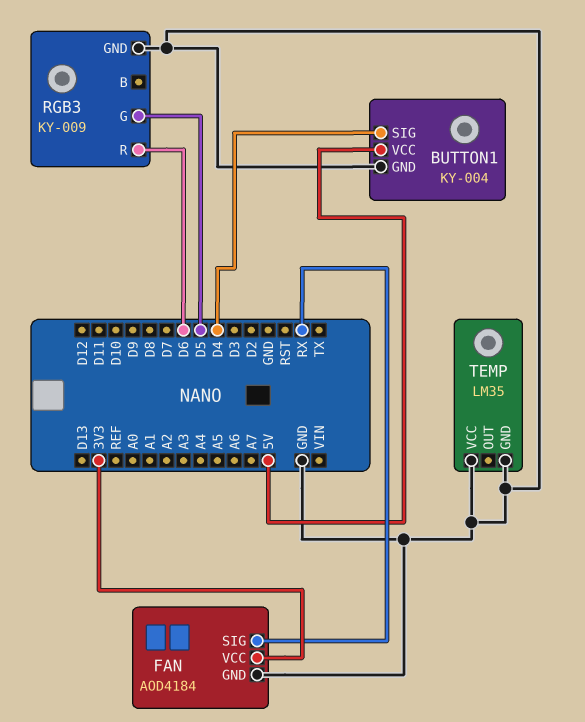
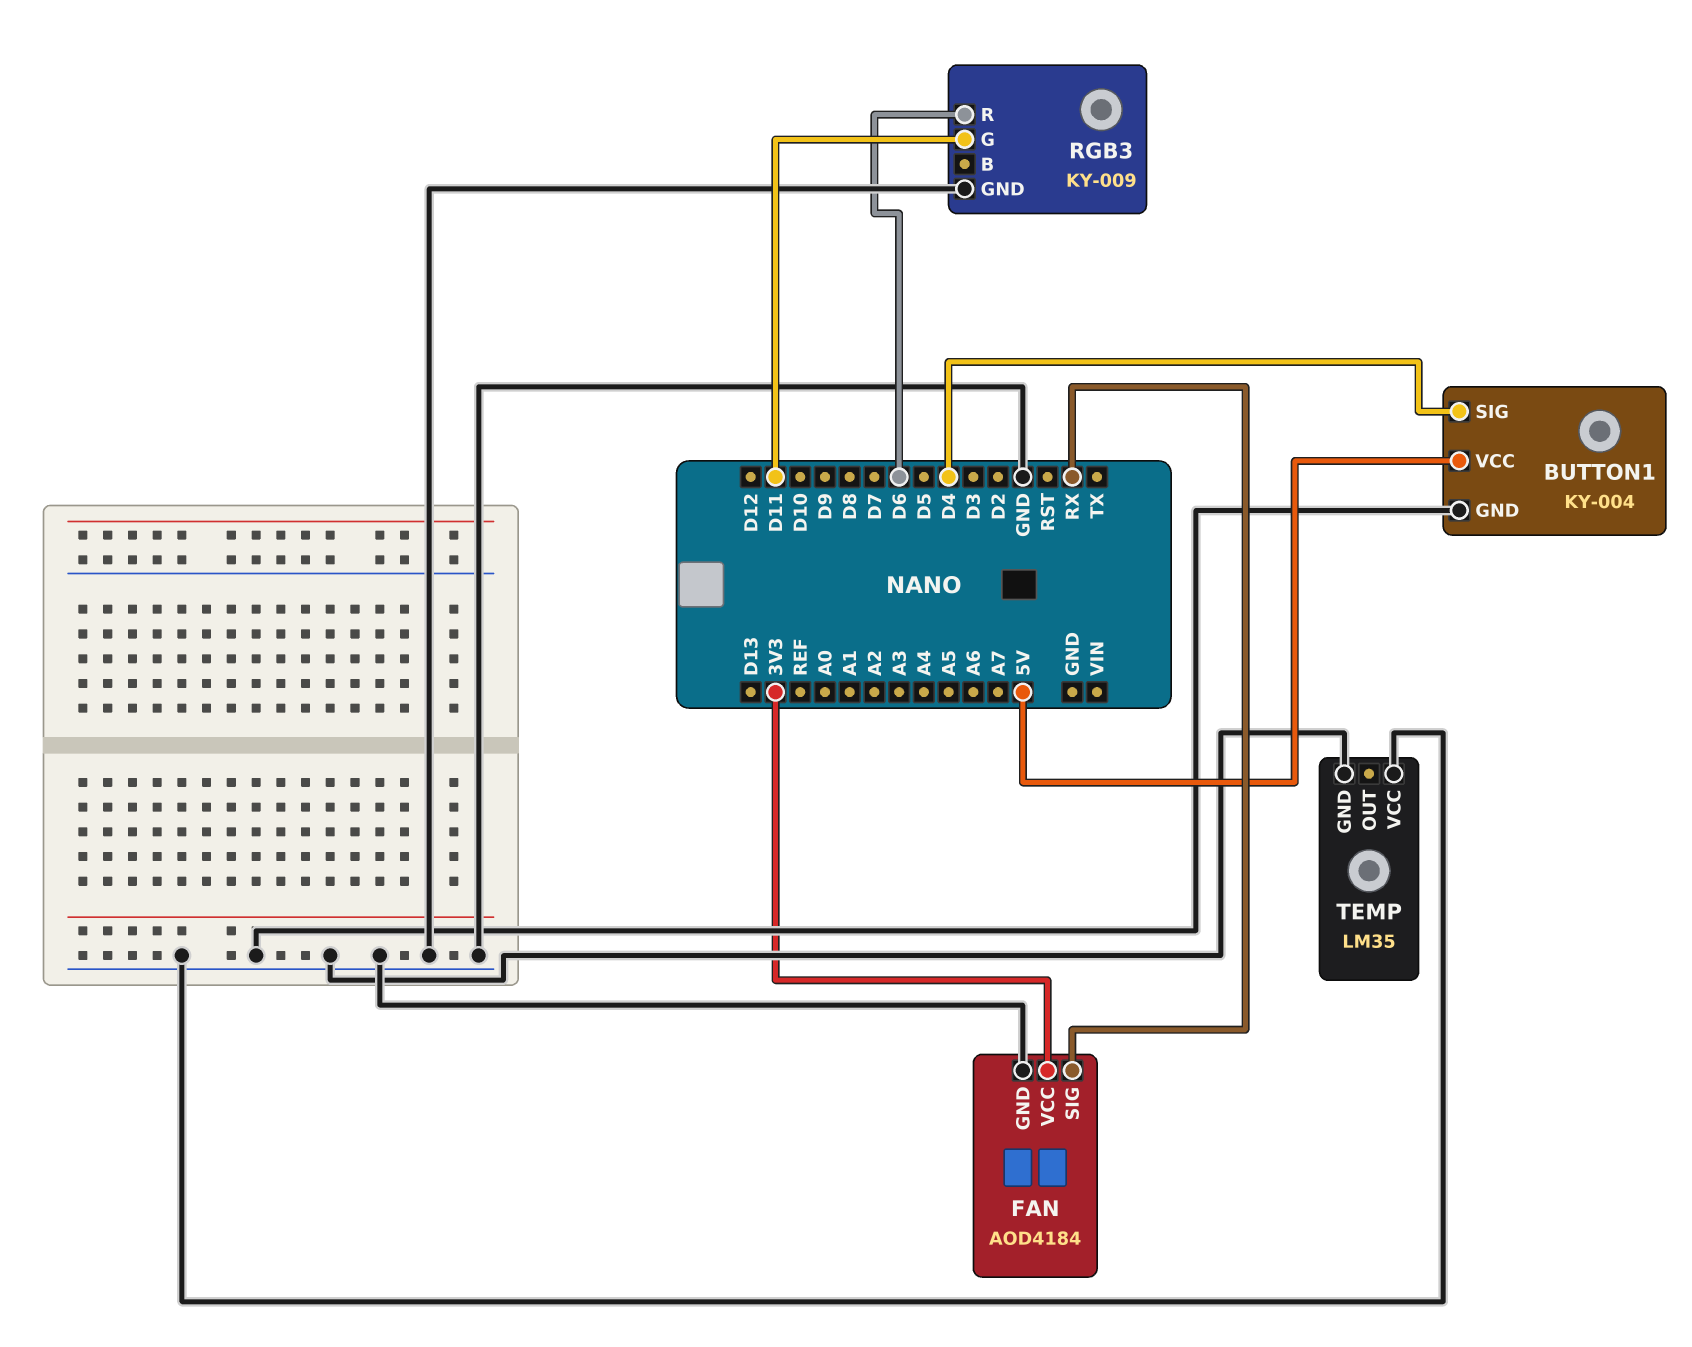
RGB3 pin G: D5 -> D11

